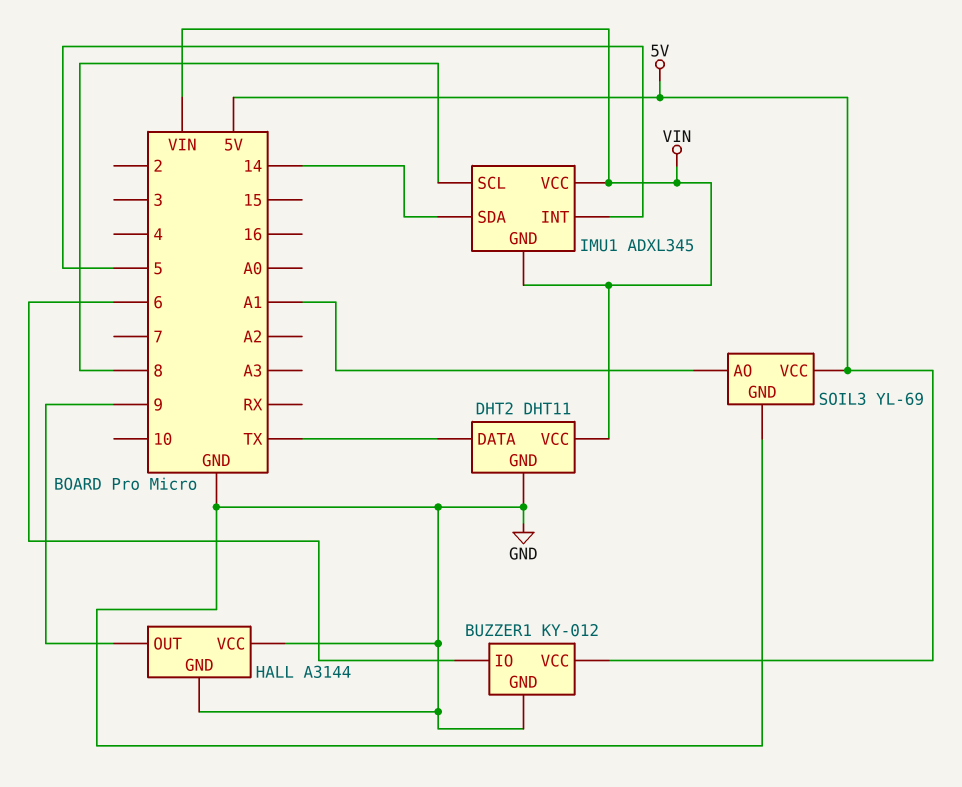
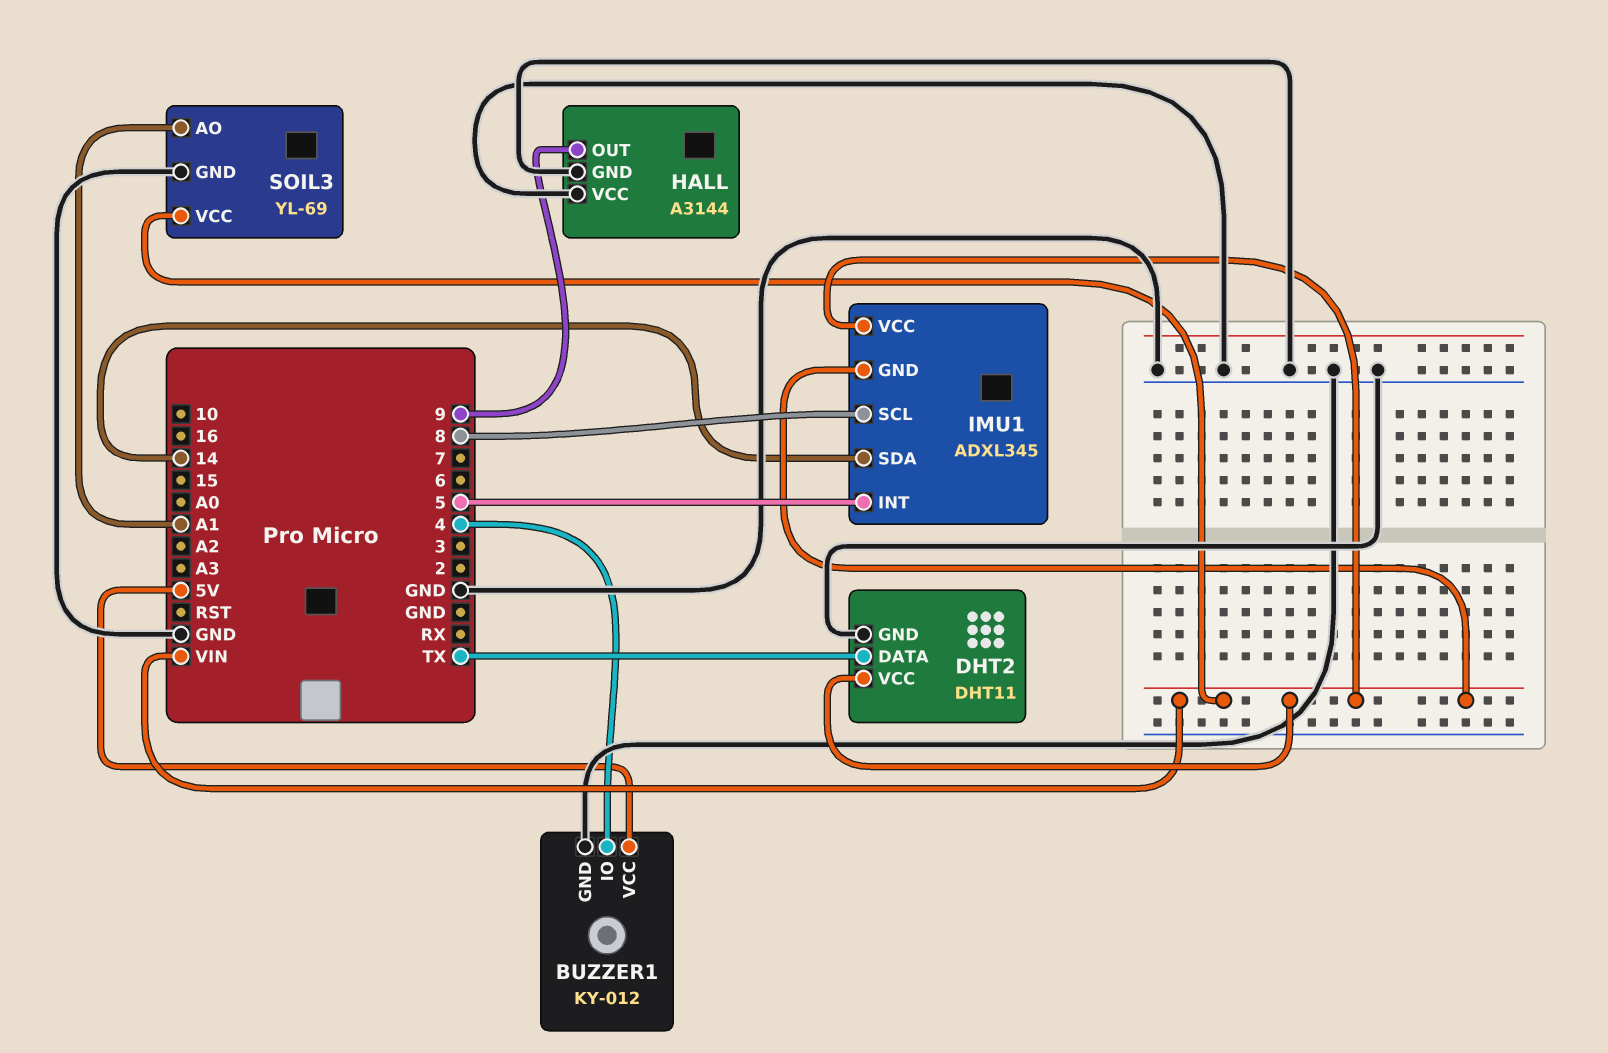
BUZZER1 pin IO: 6 -> 4
SOIL3 pin VCC: 5V -> VIN

